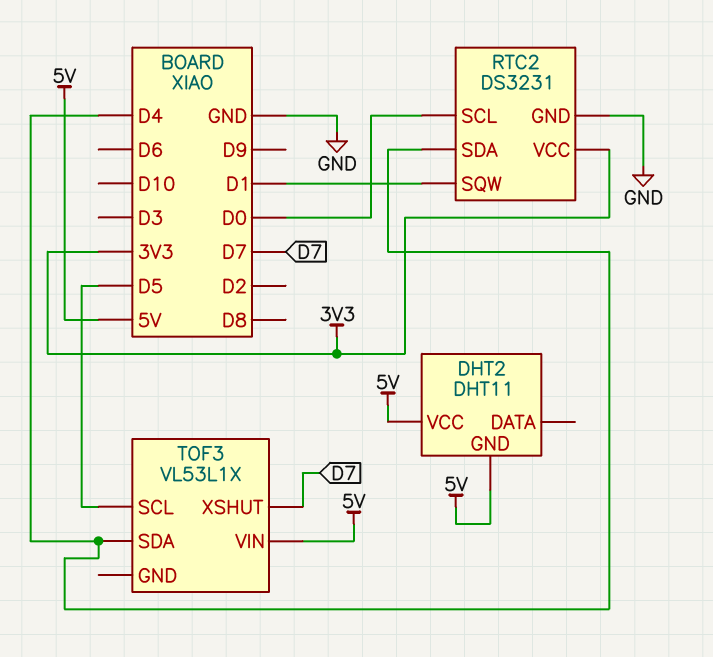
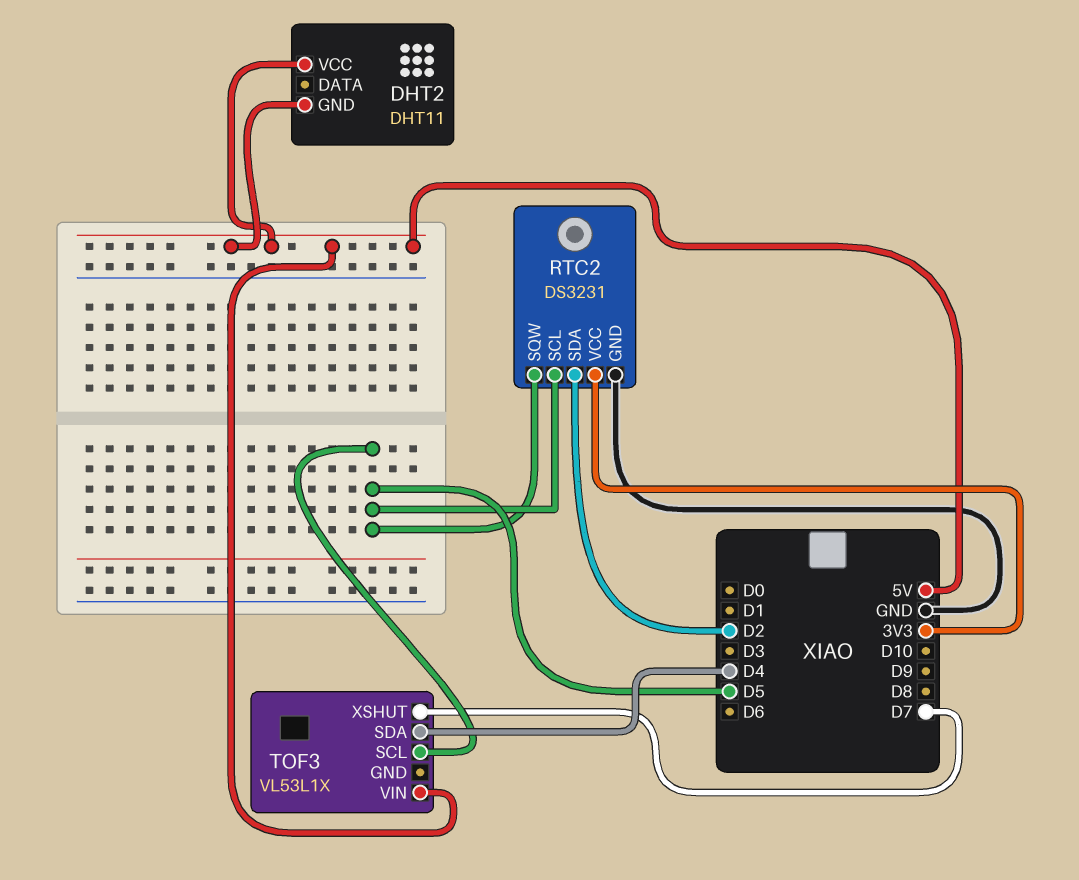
RTC2 pin SCL: D0 -> D5
RTC2 pin SDA: D4 -> D2
RTC2 pin SQW: D1 -> D5

